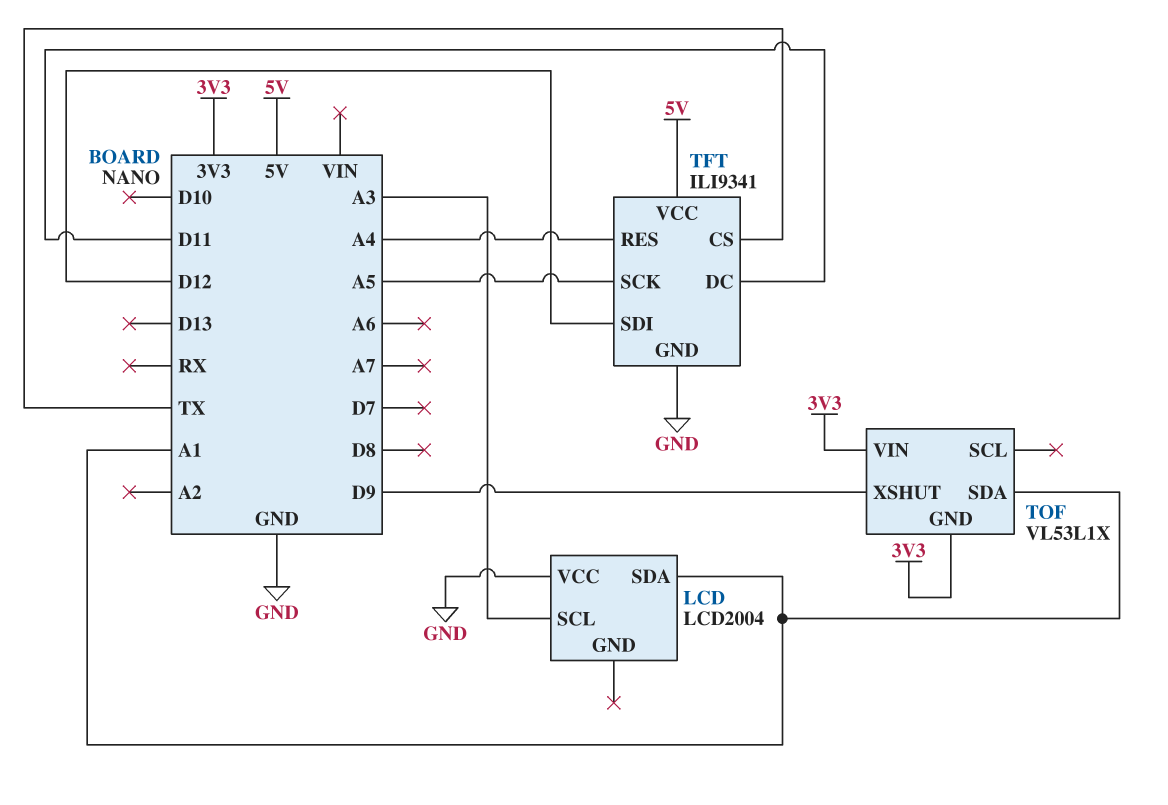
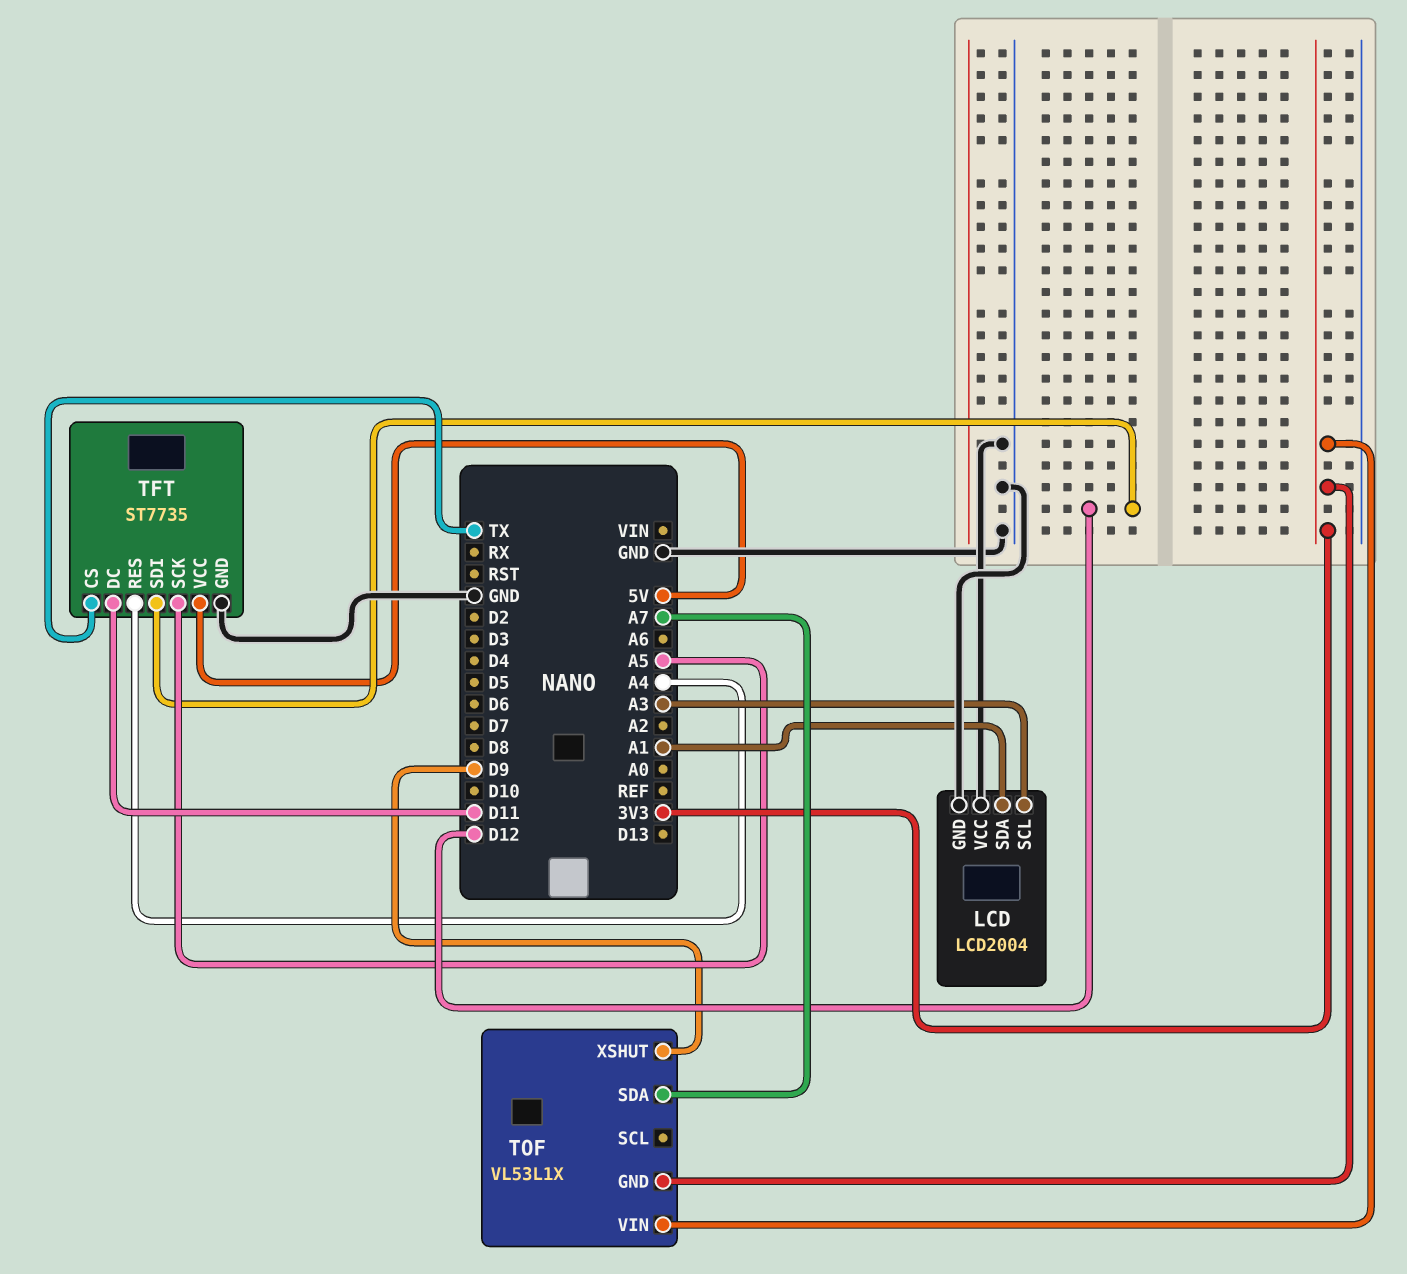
LCD pin GND: none -> GND
TFT: ILI9341 -> ST7735
TOF pin SDA: A1 -> A7

